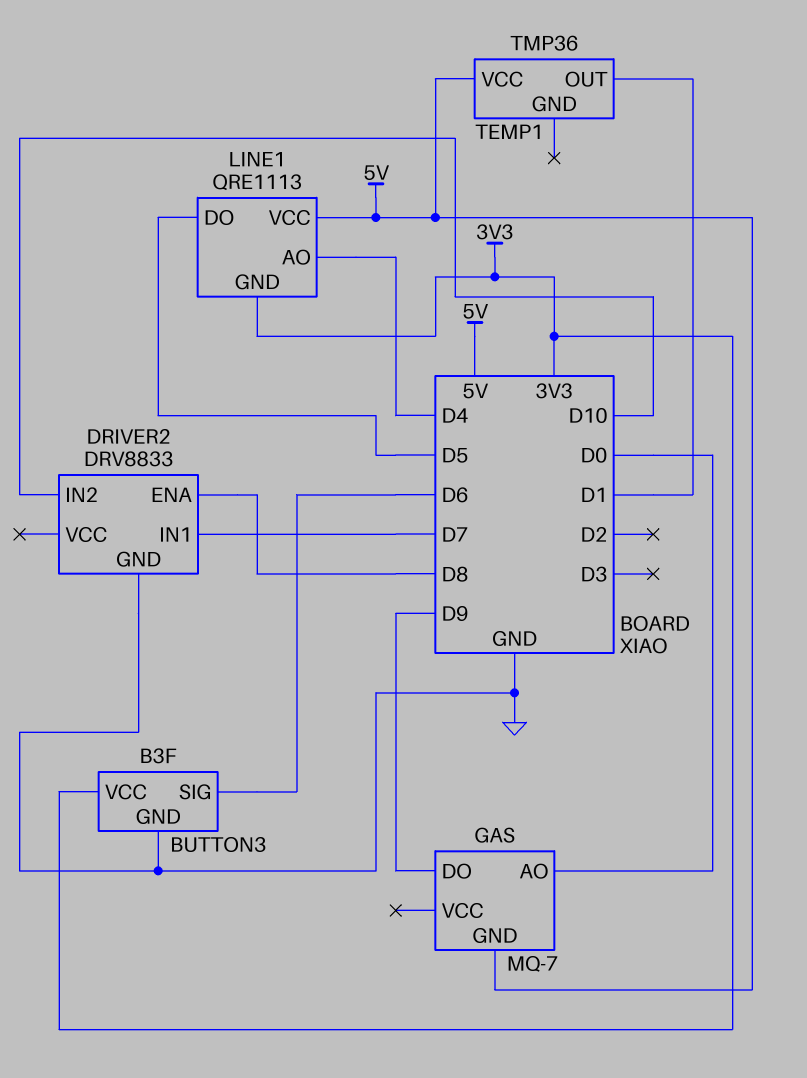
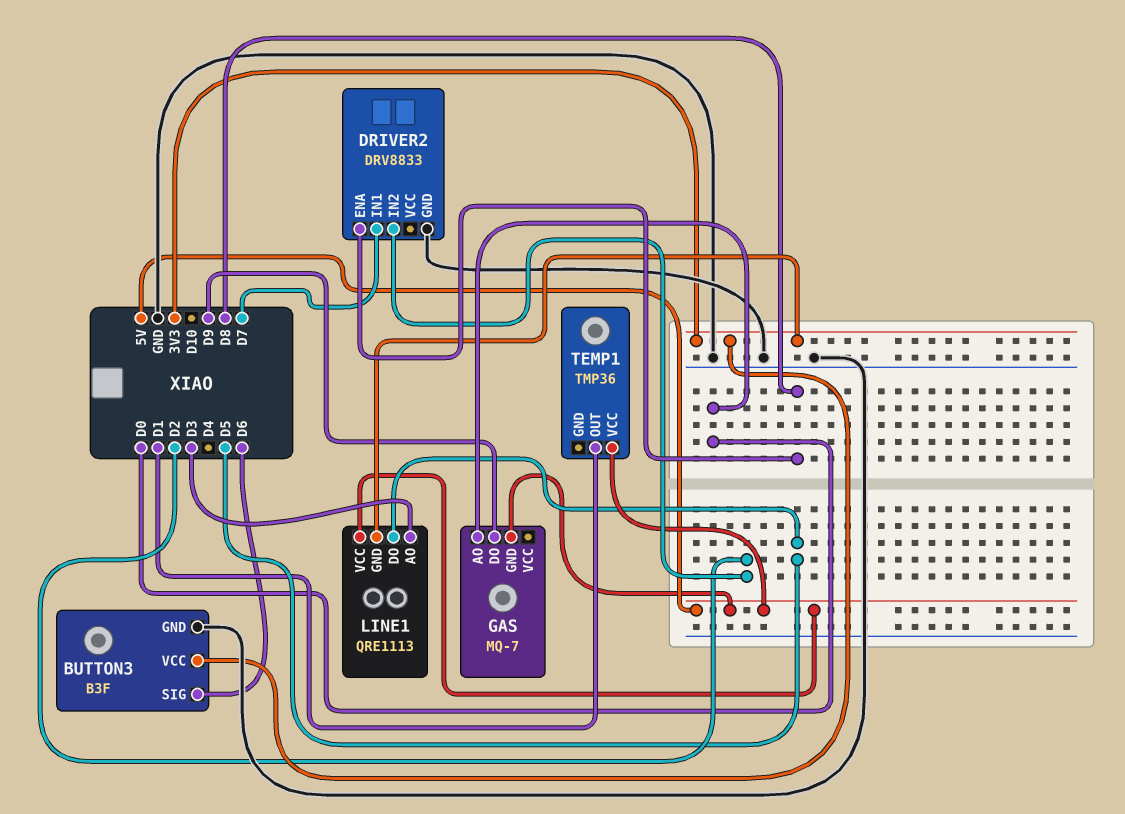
DRIVER2 pin IN2: D10 -> D2
LINE1 pin AO: D4 -> D3

